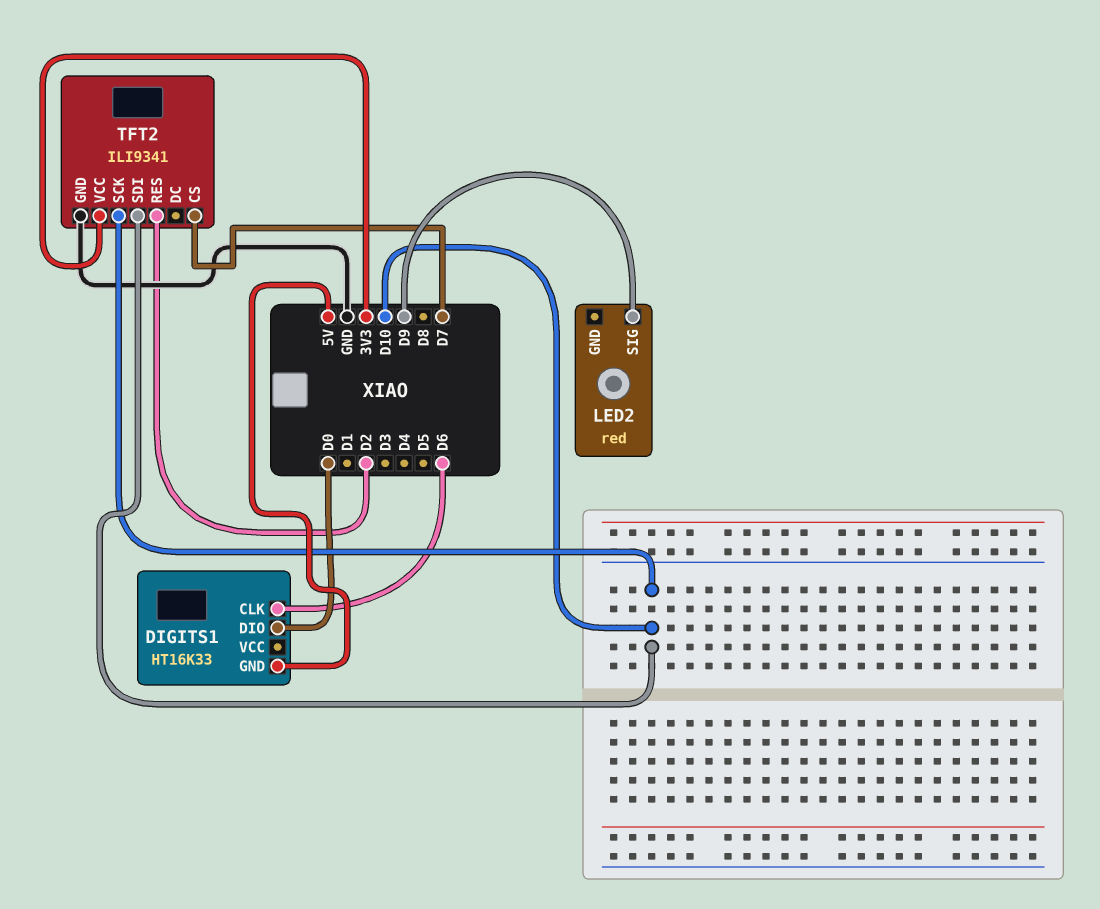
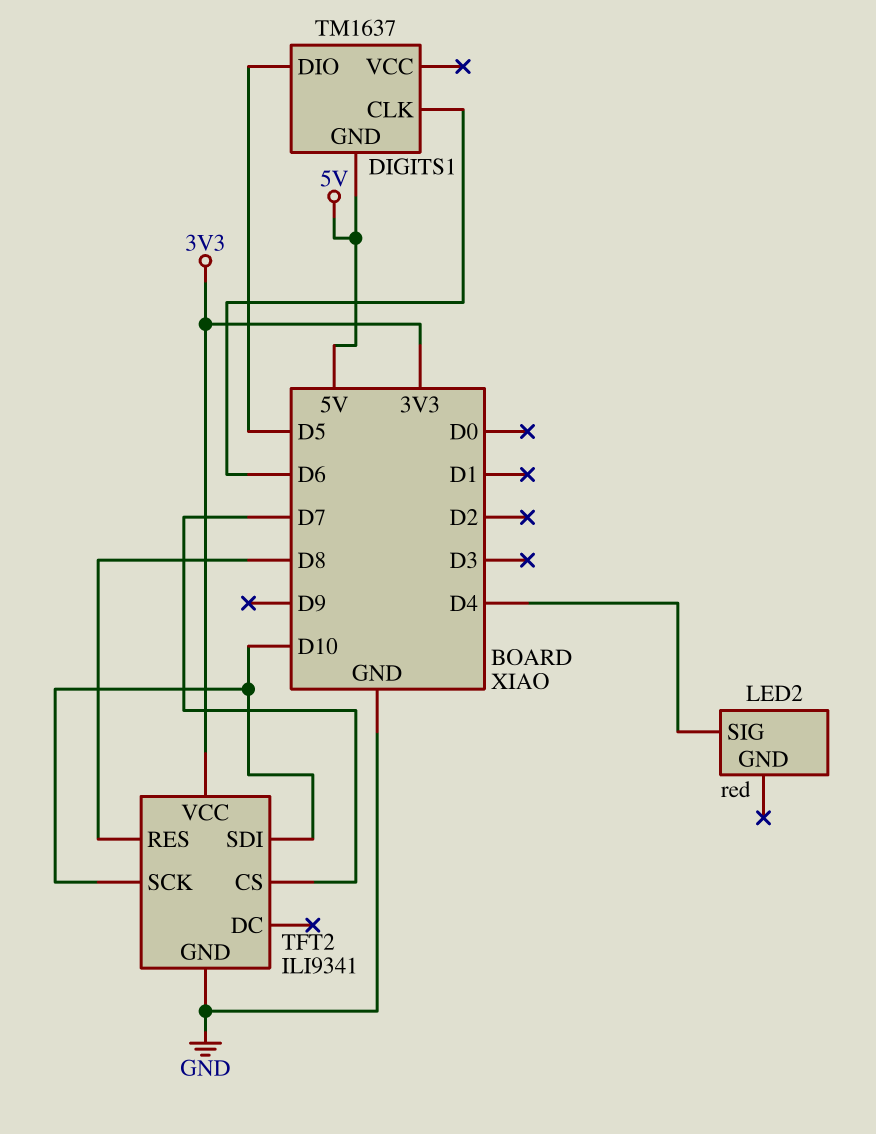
DIGITS1: HT16K33 -> TM1637
DIGITS1 pin DIO: D0 -> D5
LED2 pin SIG: D9 -> D4
TFT2 pin RES: D2 -> D8

